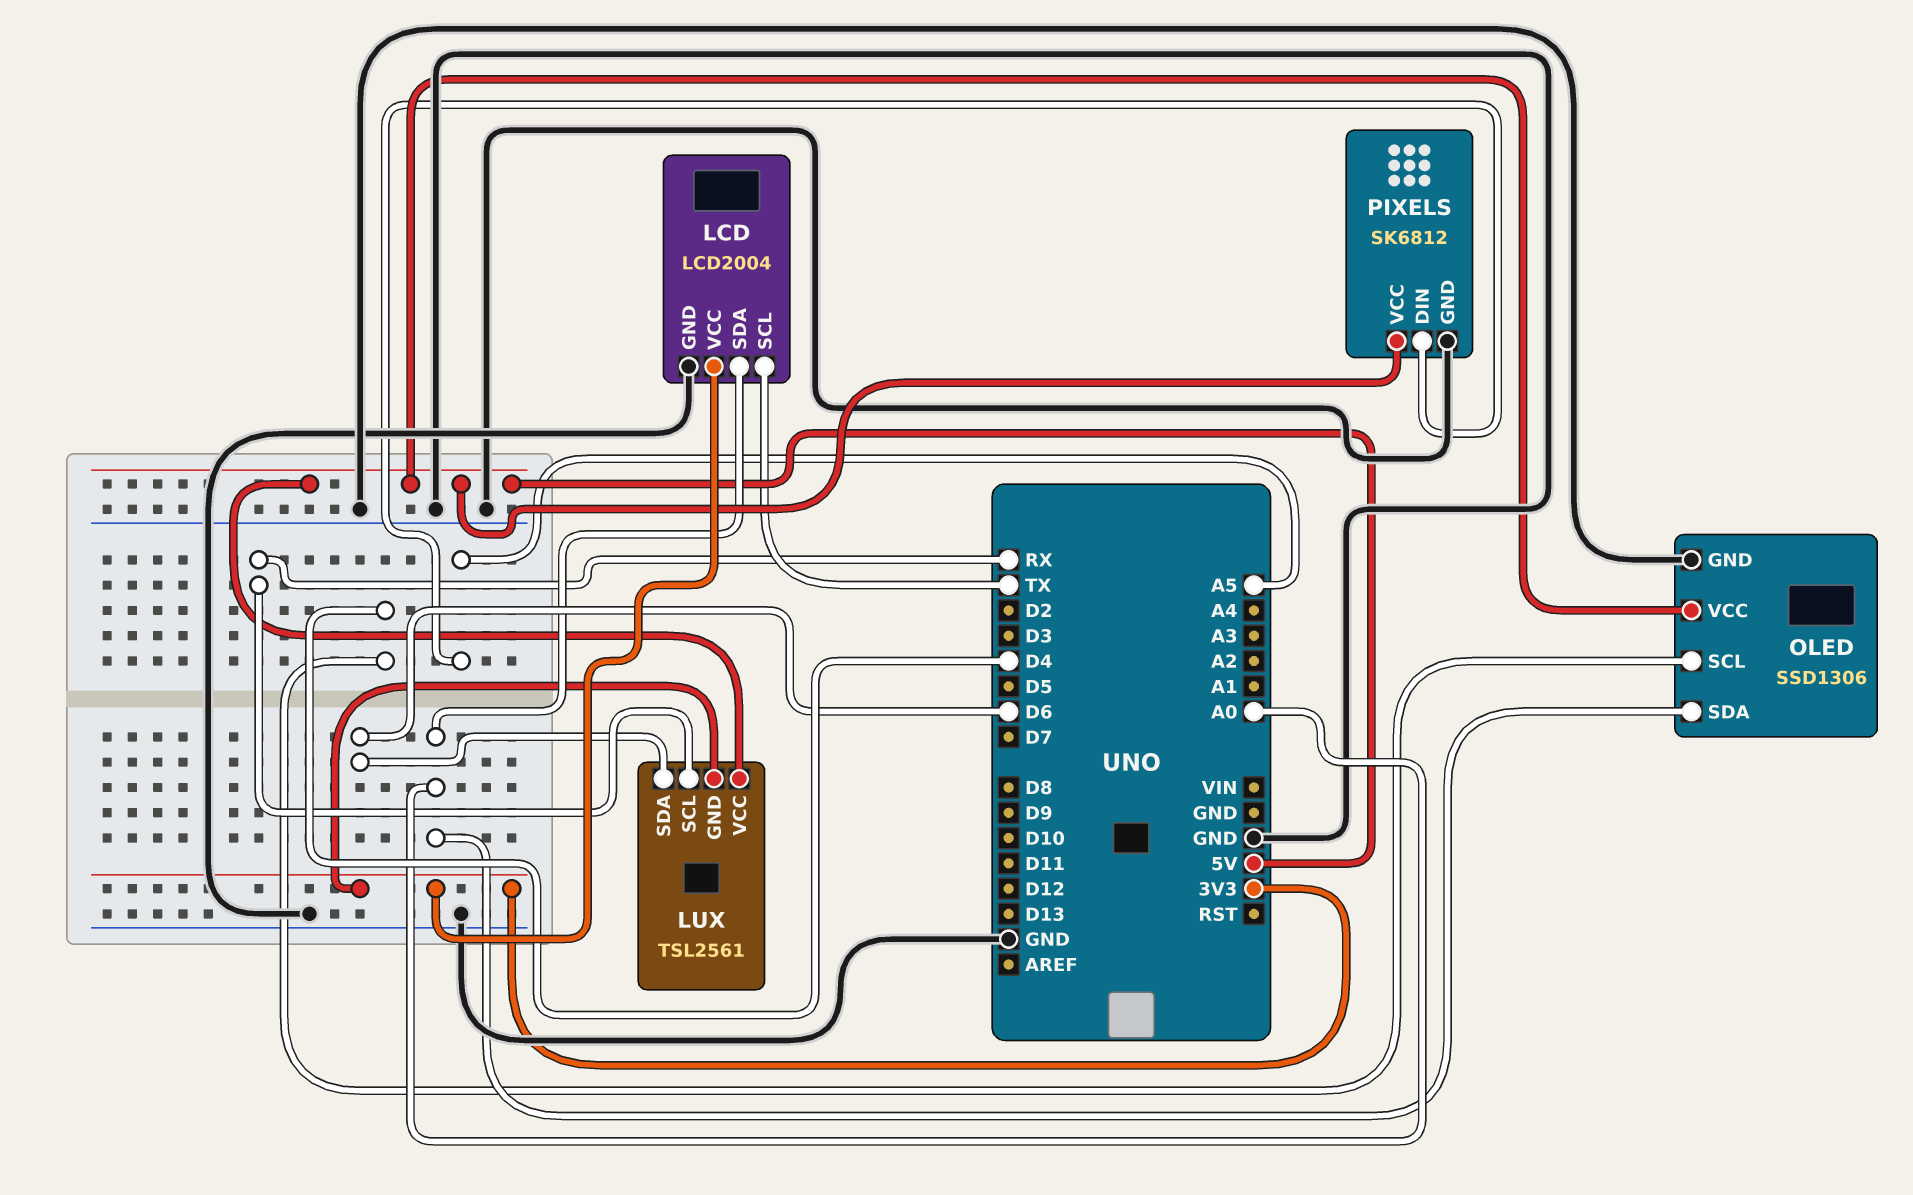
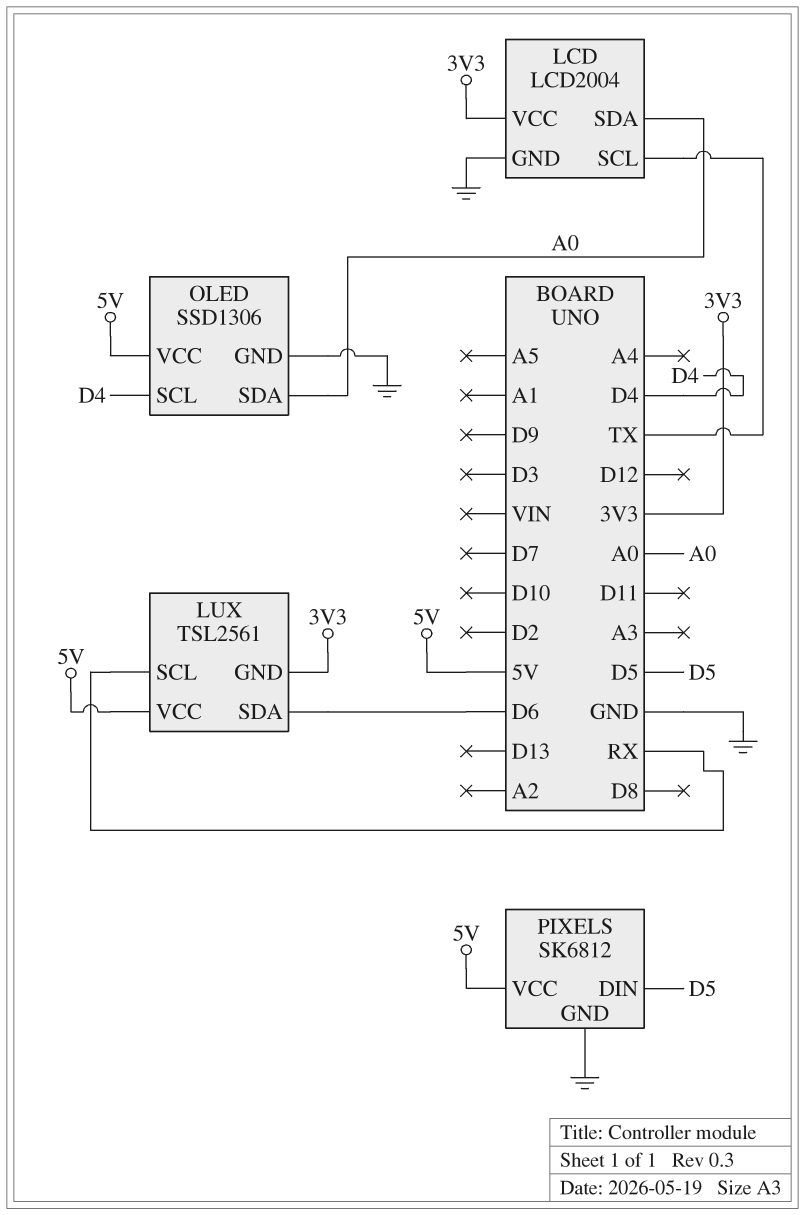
PIXELS pin DIN: A5 -> D5

